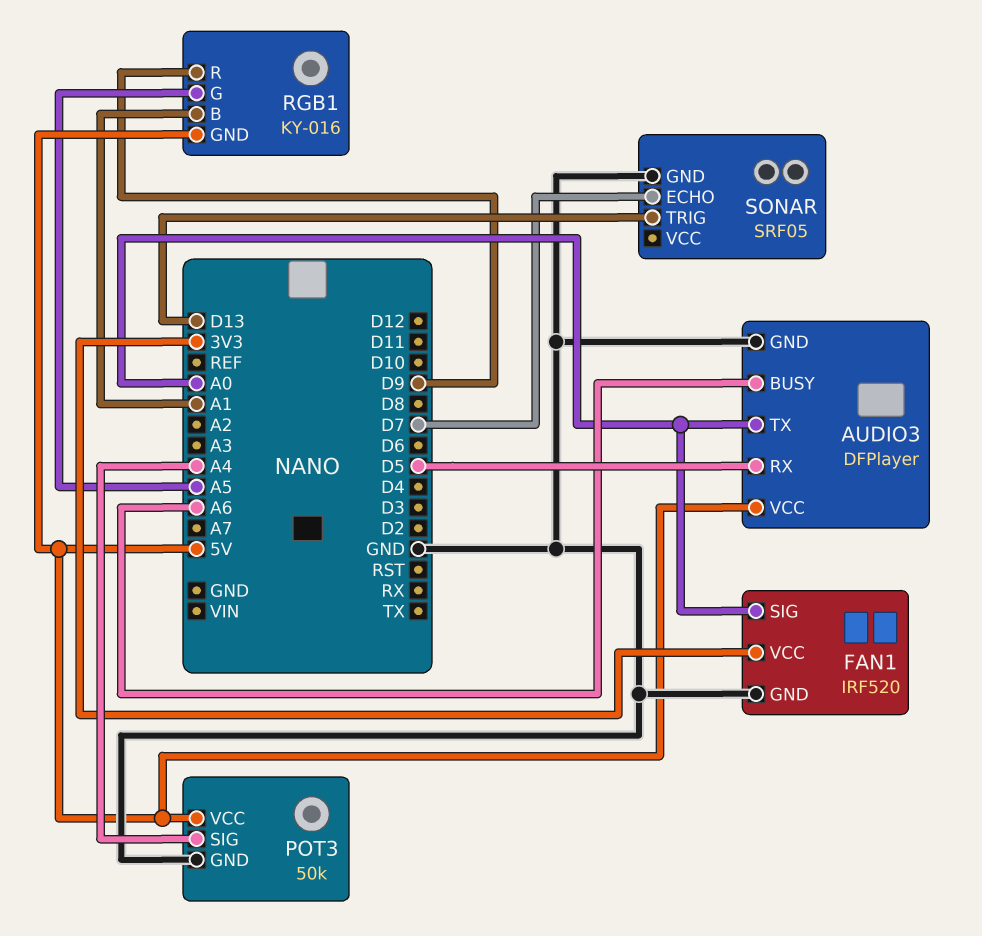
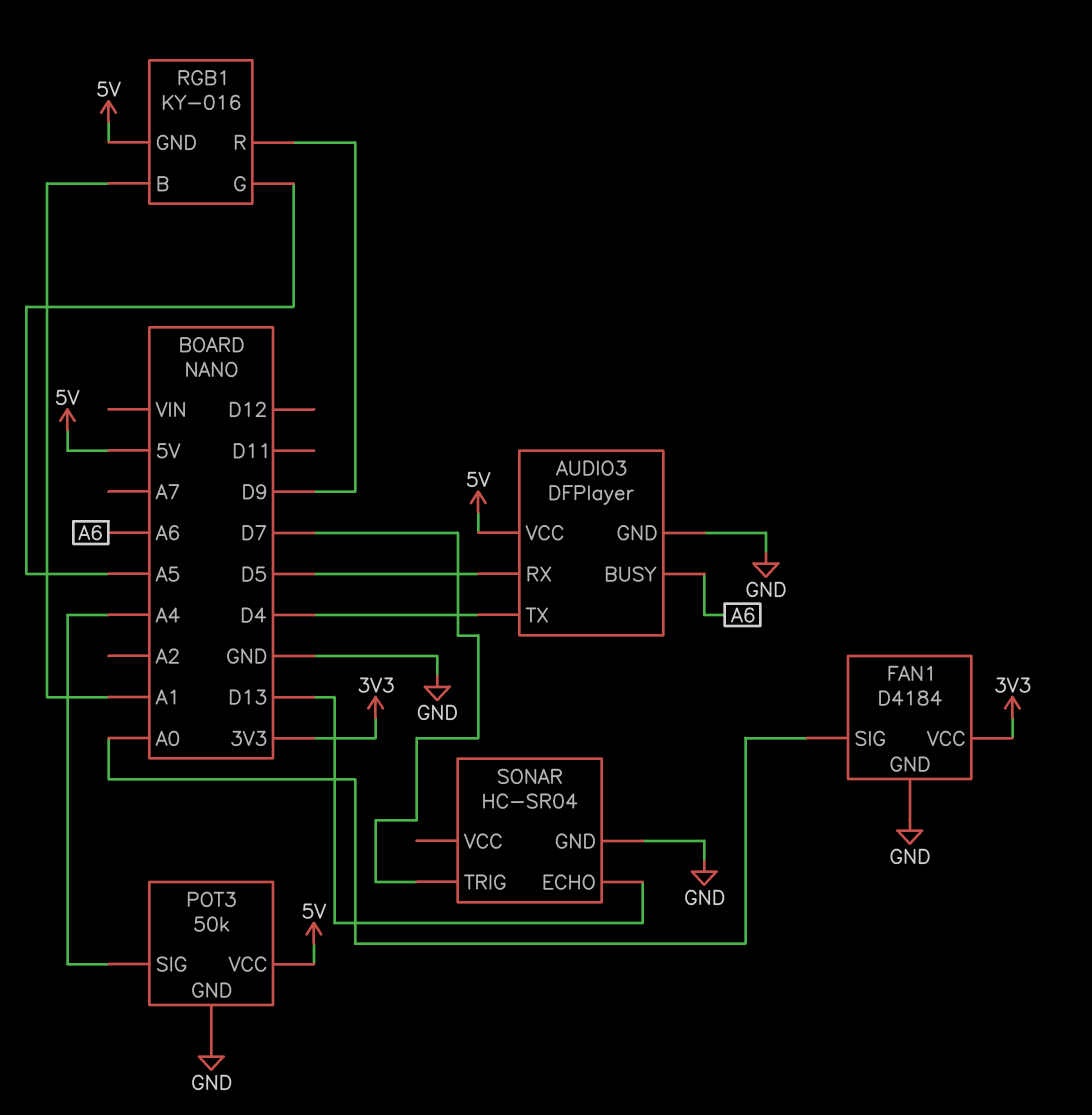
AUDIO3 pin TX: A0 -> D4
FAN1: IRF520 -> D4184
SONAR: SRF05 -> HC-SR04
SONAR pin ECHO: D7 -> D13
SONAR pin TRIG: D13 -> D7

